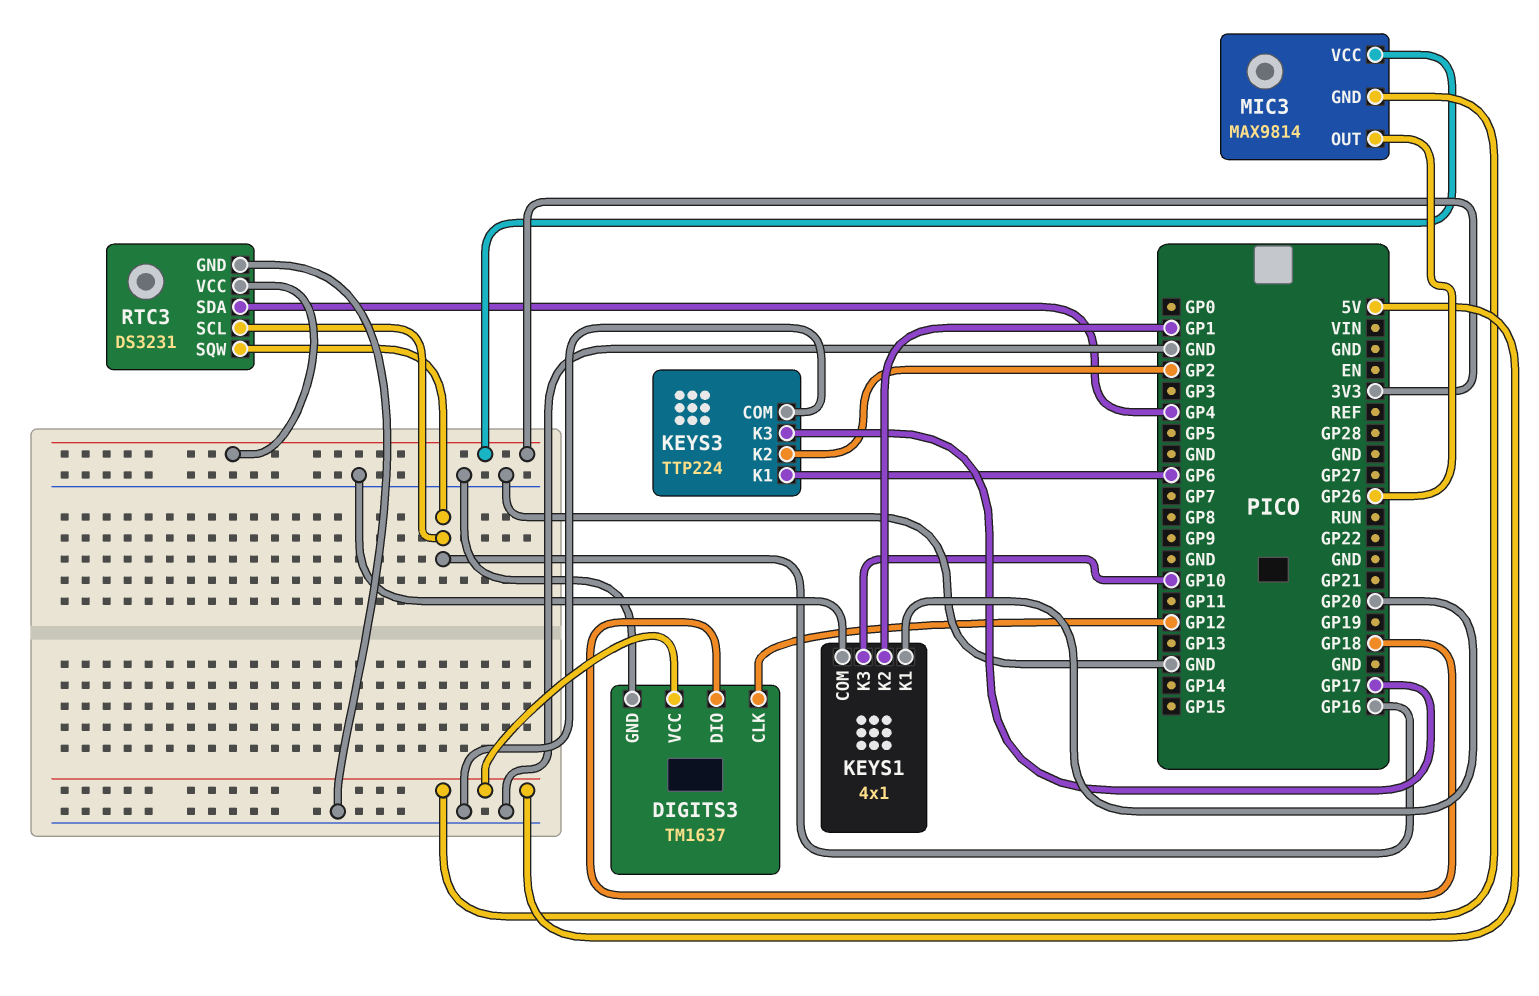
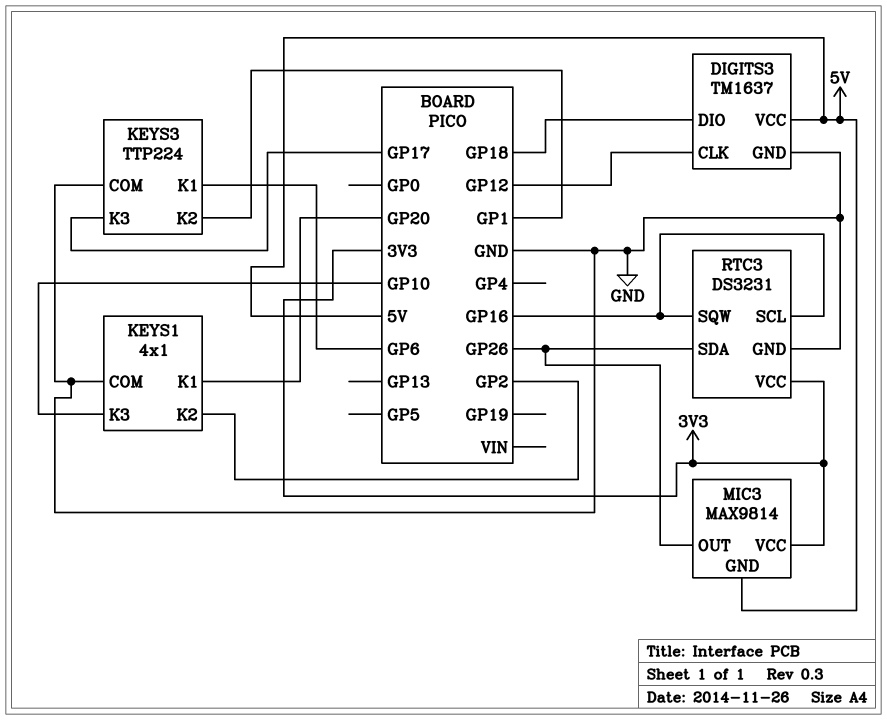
KEYS1 pin K2: GP1 -> GP2
KEYS3 pin K2: GP2 -> GP1
RTC3 pin SDA: GP4 -> GP26

